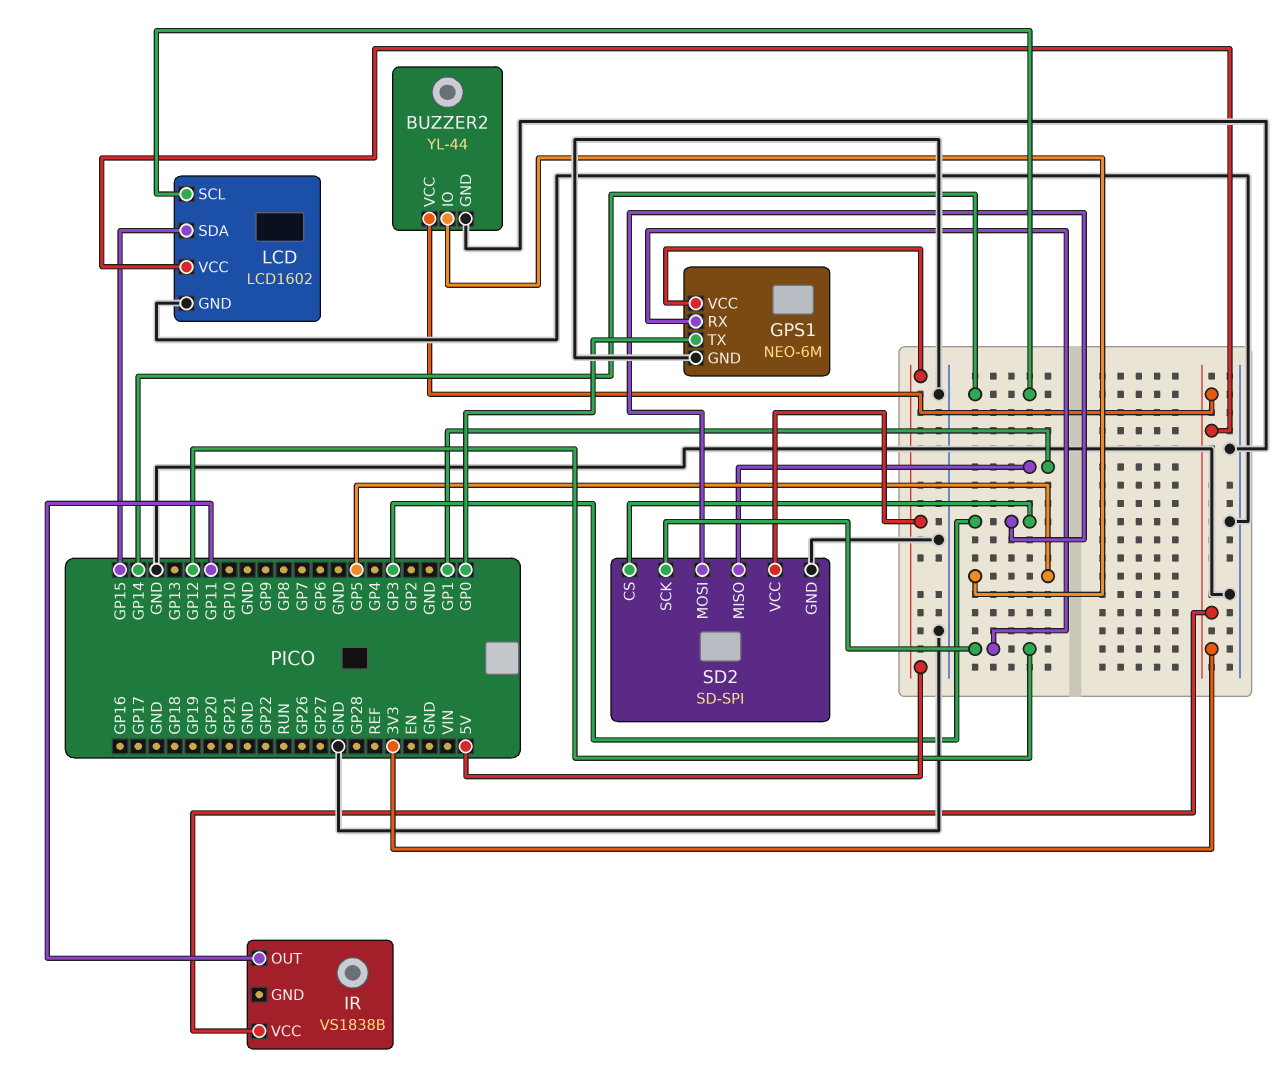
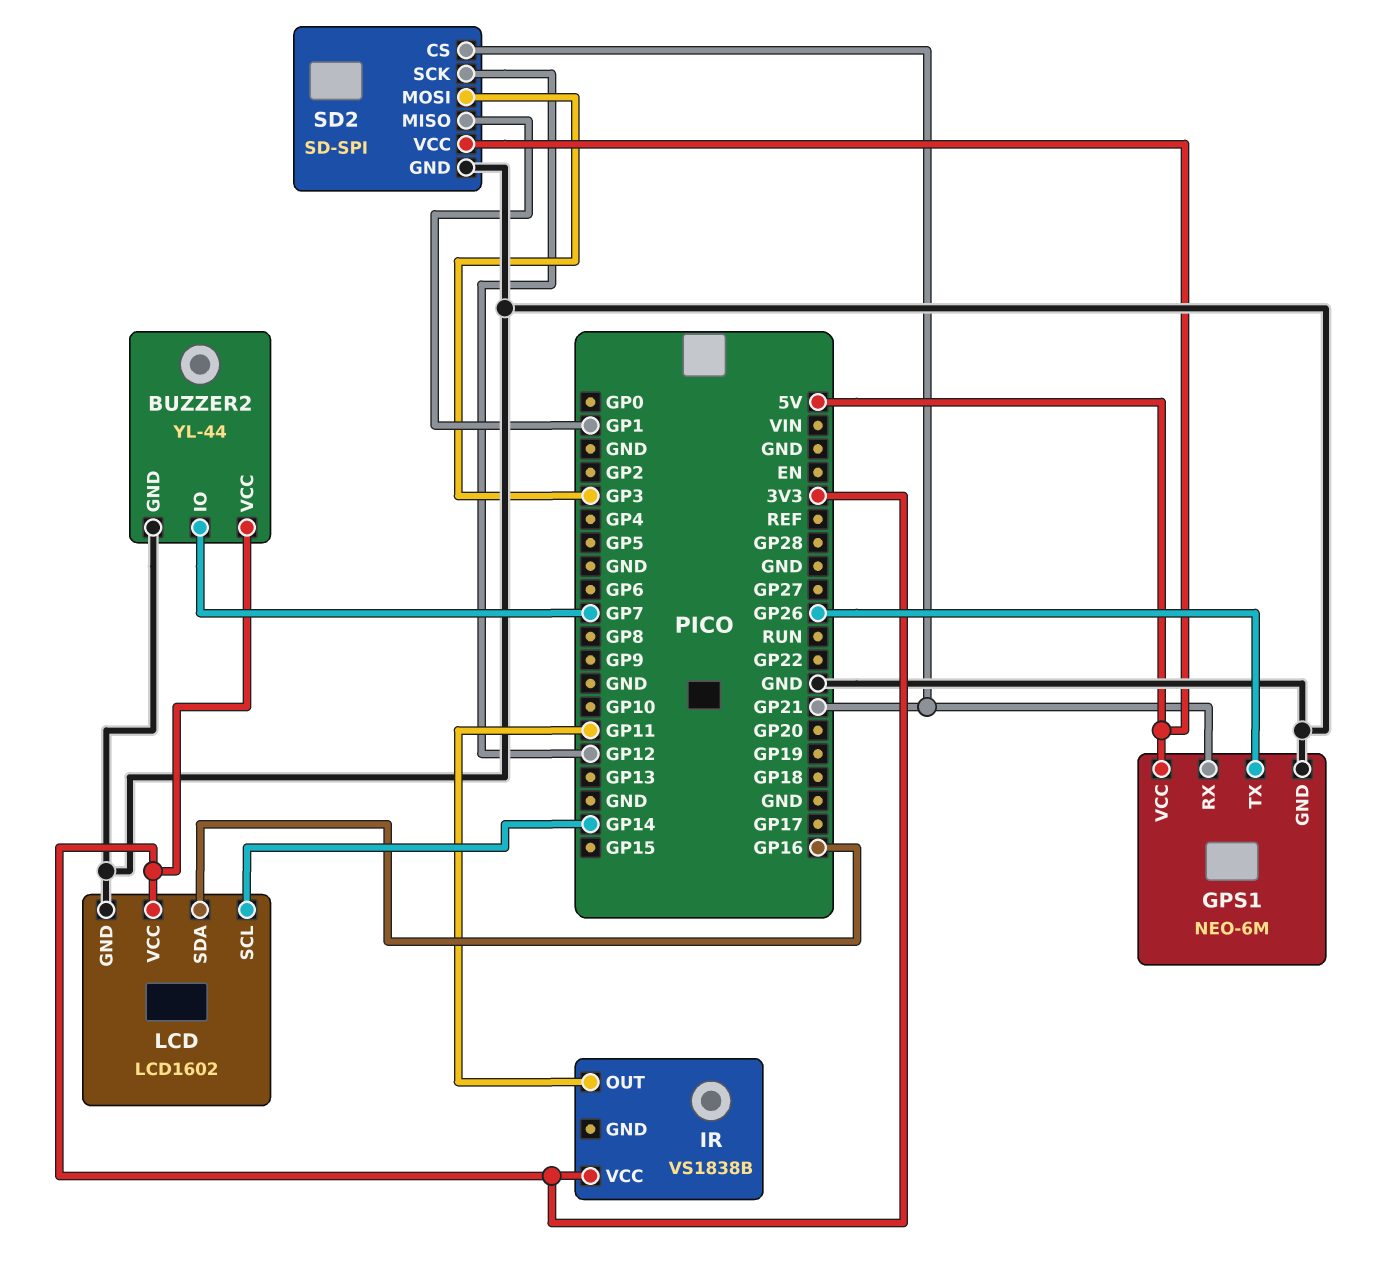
BUZZER2 pin IO: GP5 -> GP7
GPS1 pin RX: GP12 -> GP21
GPS1 pin TX: GP0 -> GP26
LCD pin SDA: GP15 -> GP16
SD2 pin CS: GP3 -> GP21

